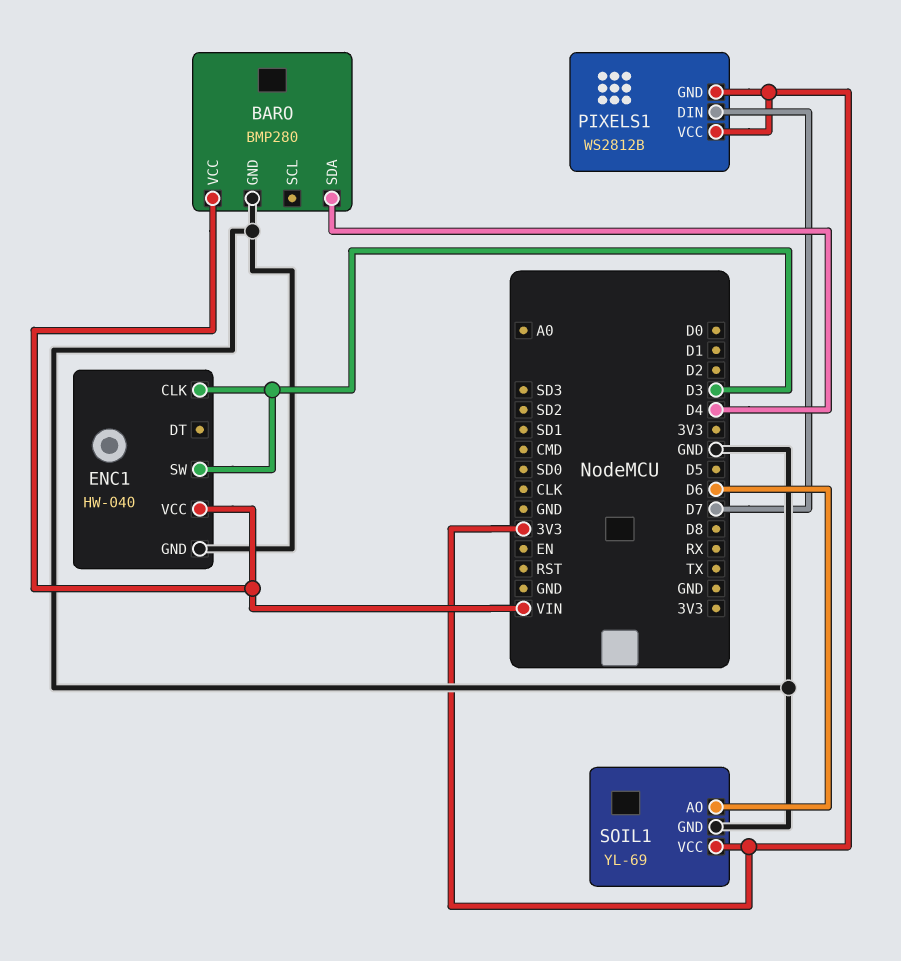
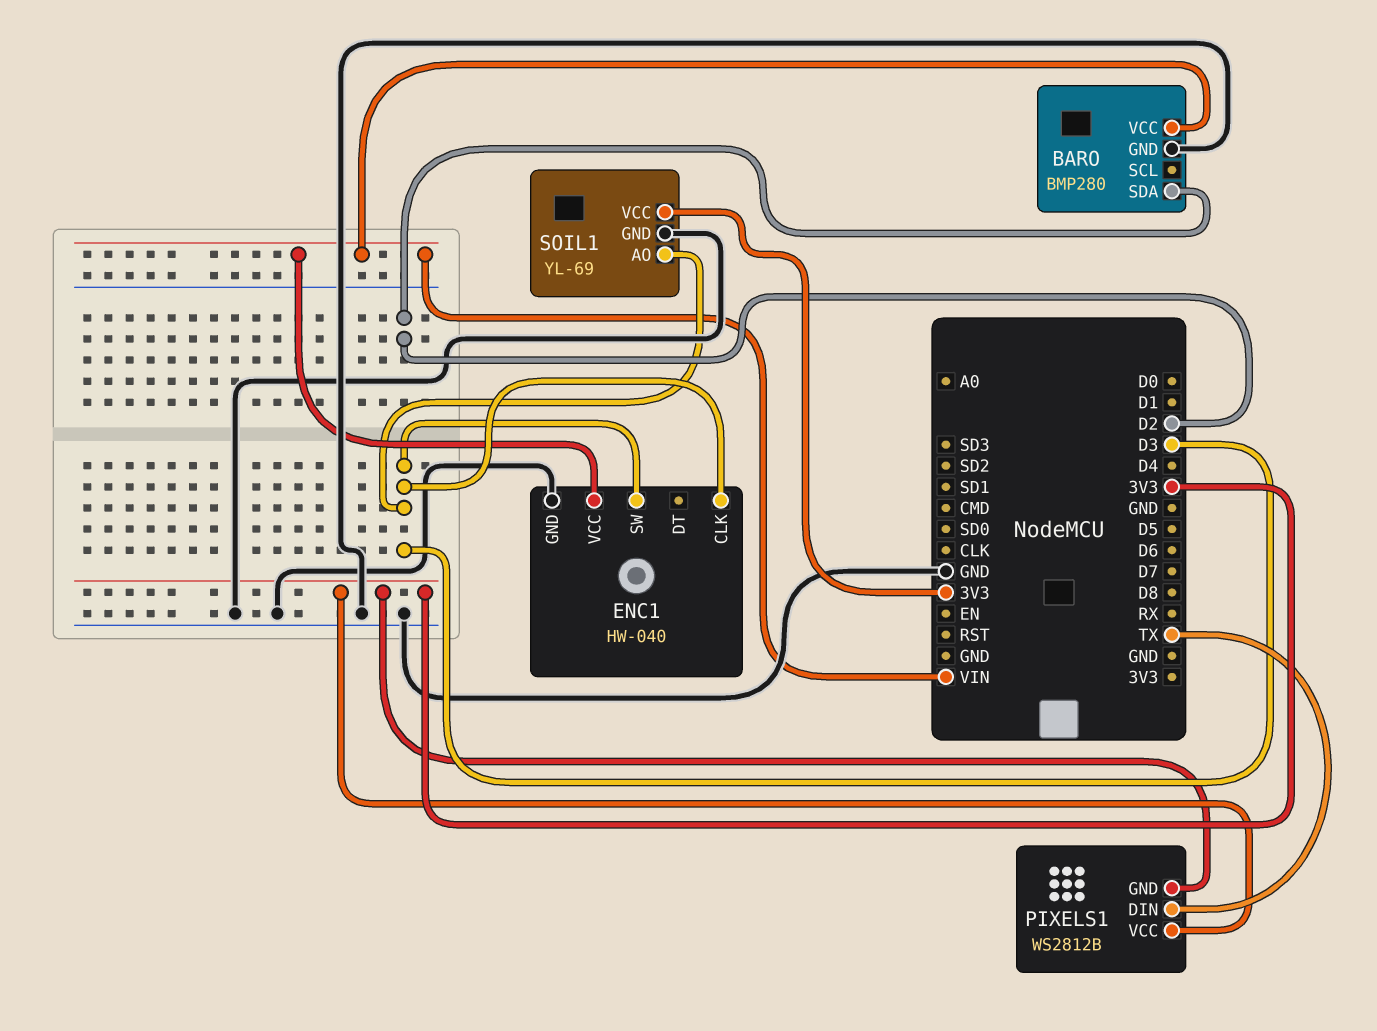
BARO pin SDA: D4 -> D2
PIXELS1 pin DIN: D7 -> TX
SOIL1 pin AO: D6 -> D3

